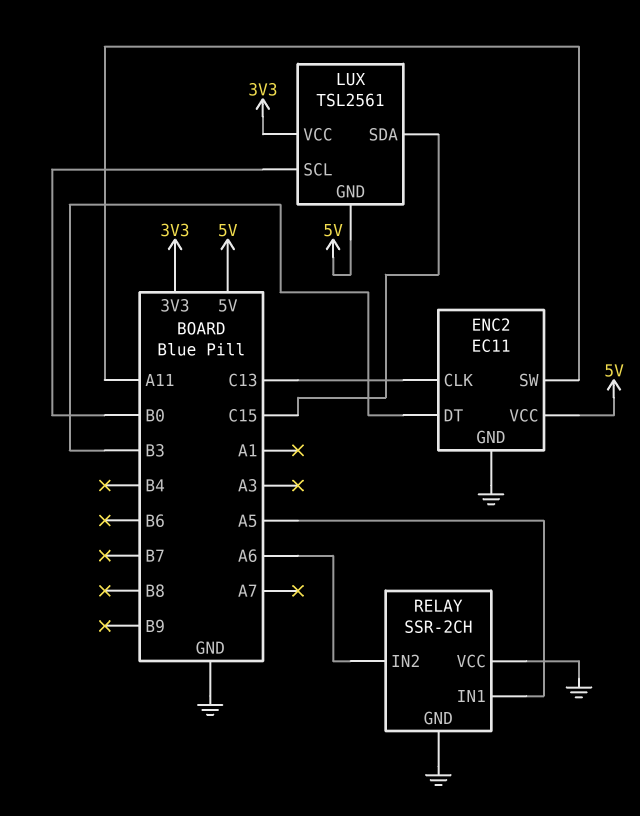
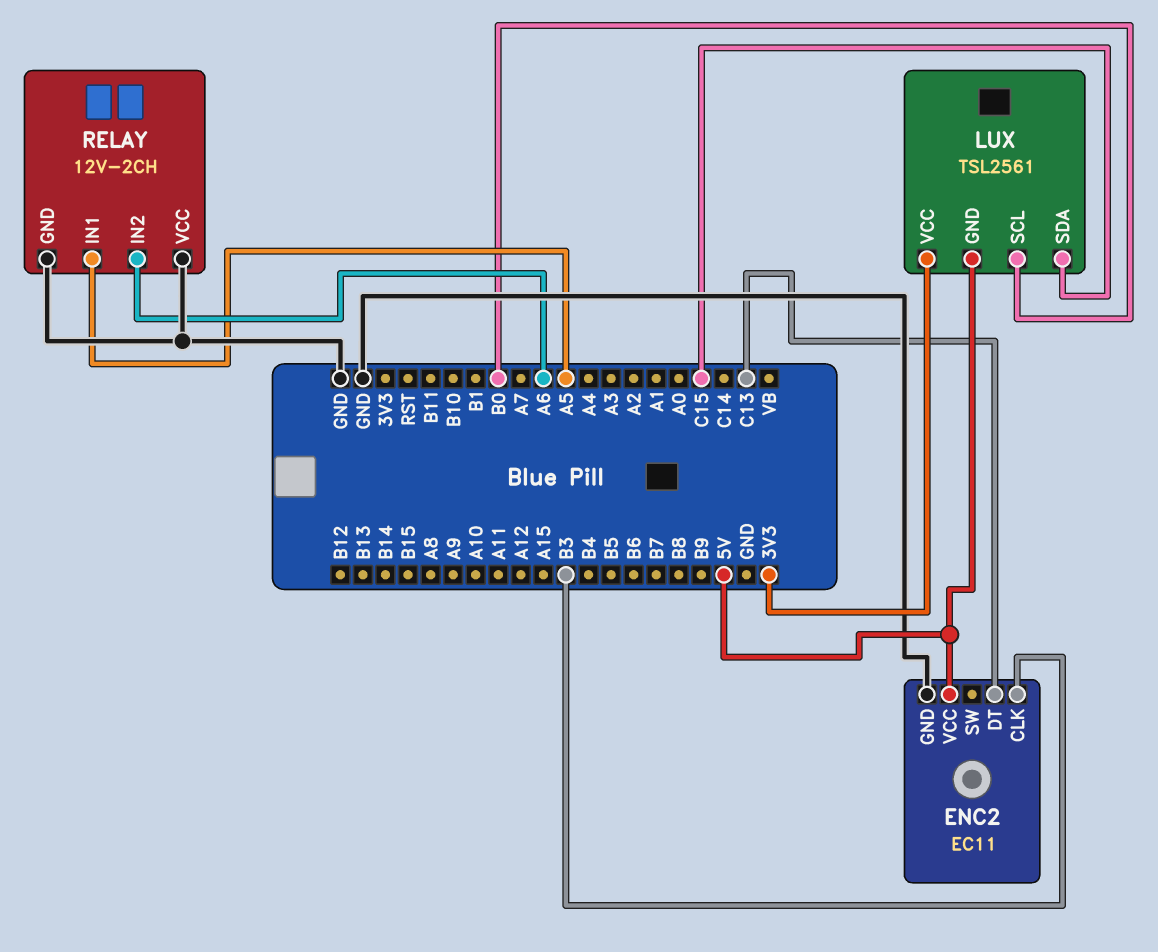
ENC2 pin CLK: C13 -> B3
ENC2 pin DT: B3 -> C13
ENC2 pin SW: A11 -> none
RELAY: SSR-2CH -> 12V-2CH

